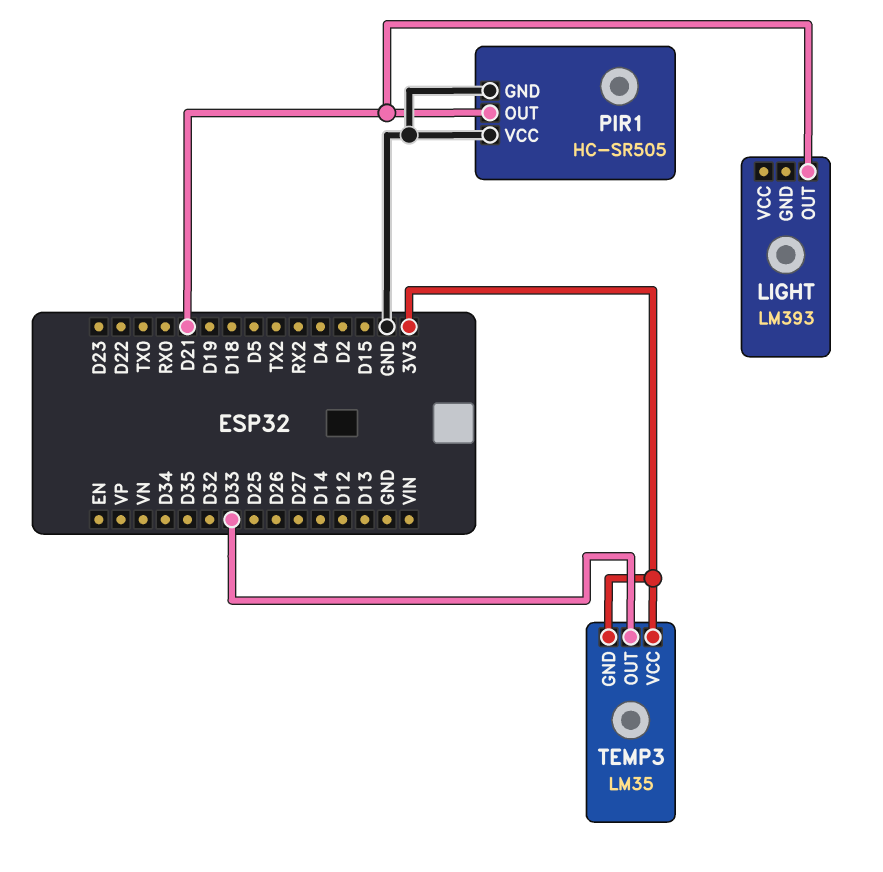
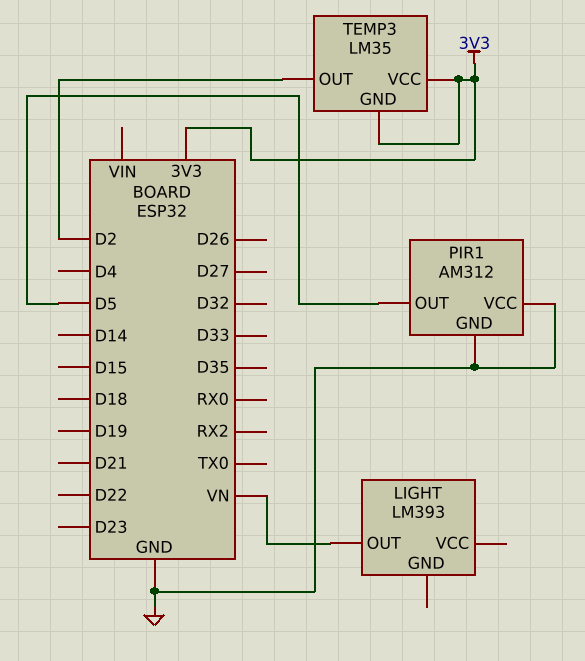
LIGHT pin OUT: D21 -> VN
PIR1: HC-SR505 -> AM312
PIR1 pin OUT: D21 -> D5
TEMP3 pin OUT: D33 -> D2

